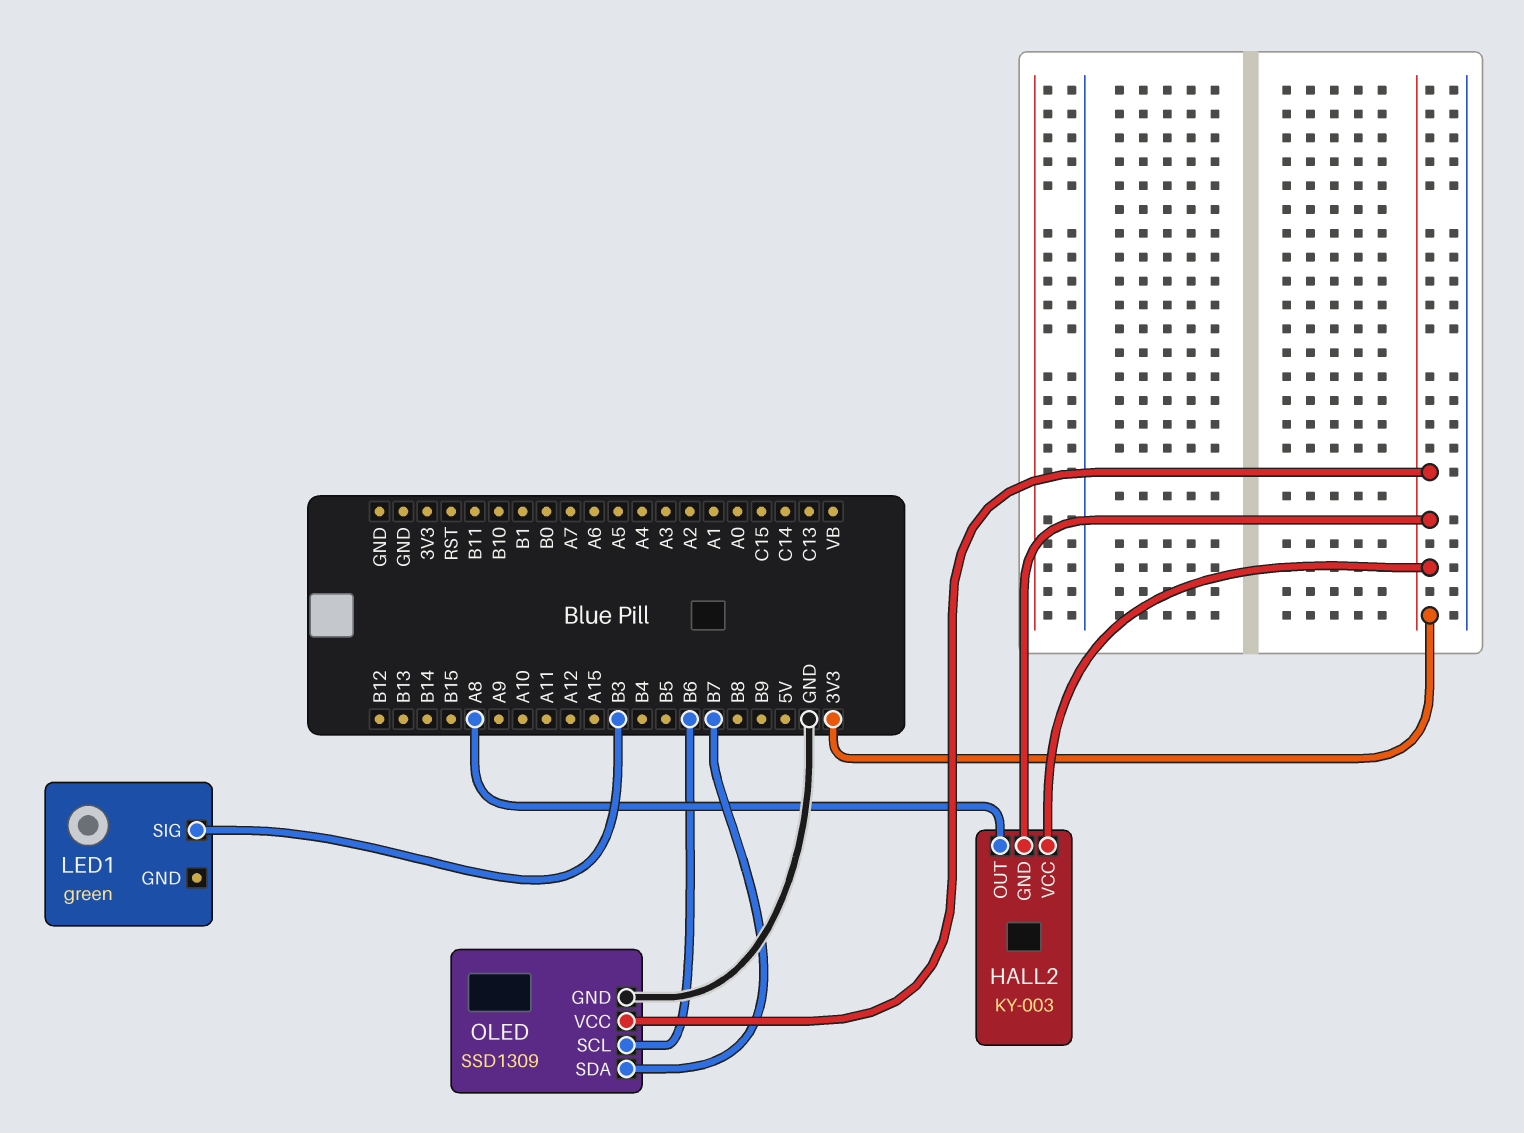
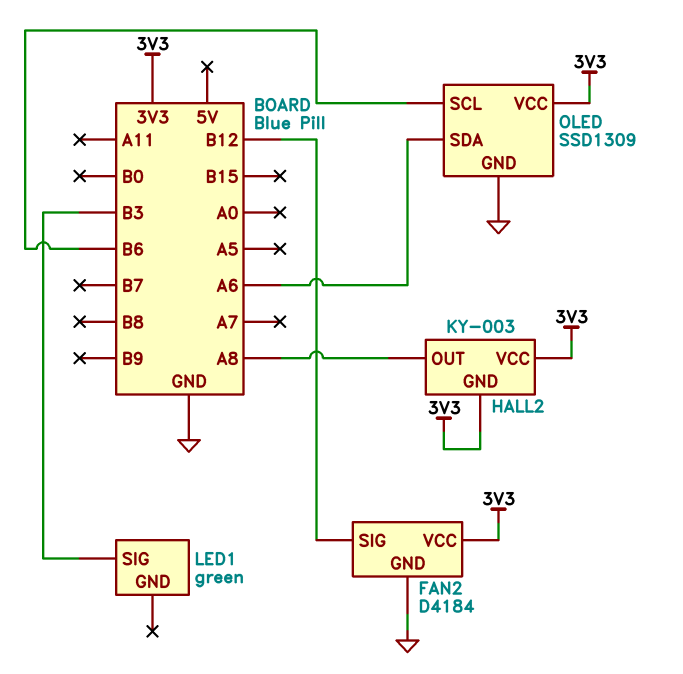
FAN2: none -> D4184
FAN2 pin GND: none -> GND
FAN2 pin SIG: none -> B12
FAN2 pin VCC: none -> 3V3
OLED pin SDA: B7 -> A6

